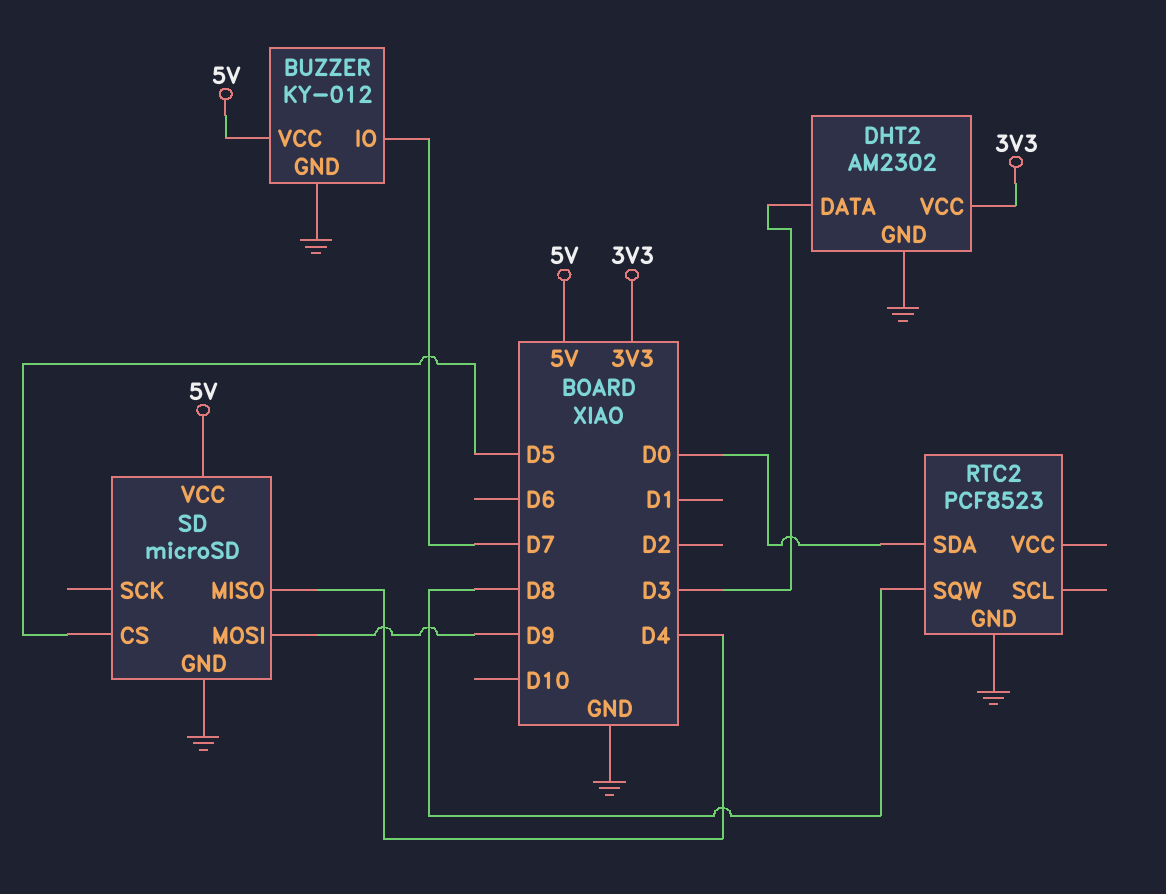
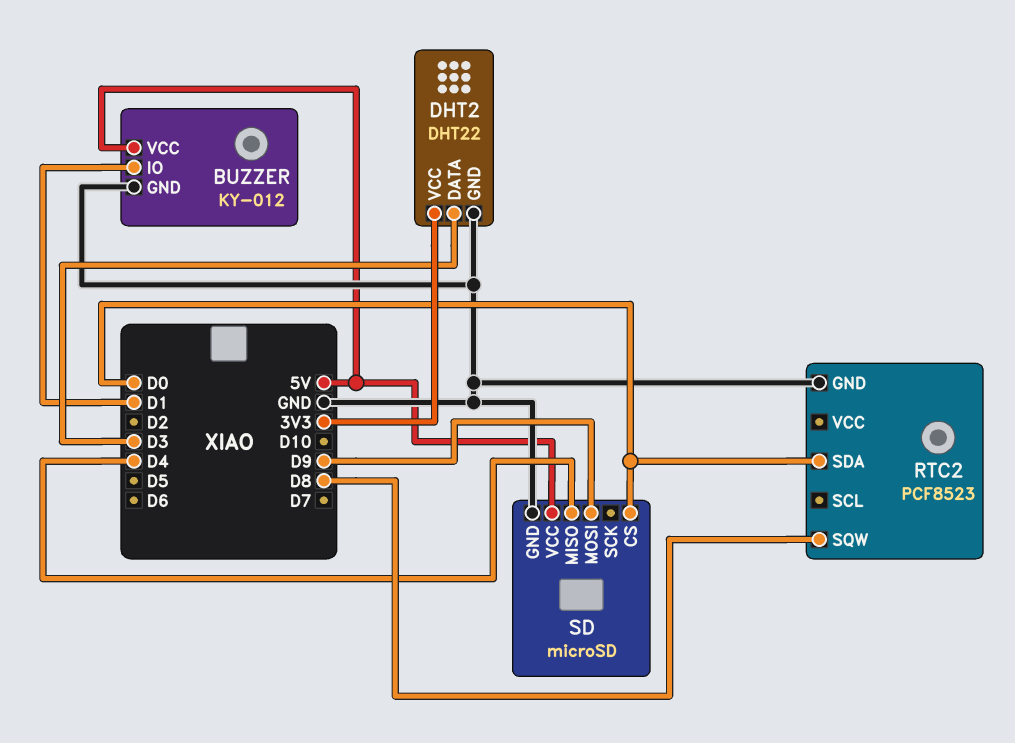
BUZZER pin IO: D7 -> D1
DHT2: AM2302 -> DHT22
SD pin CS: D5 -> D0

